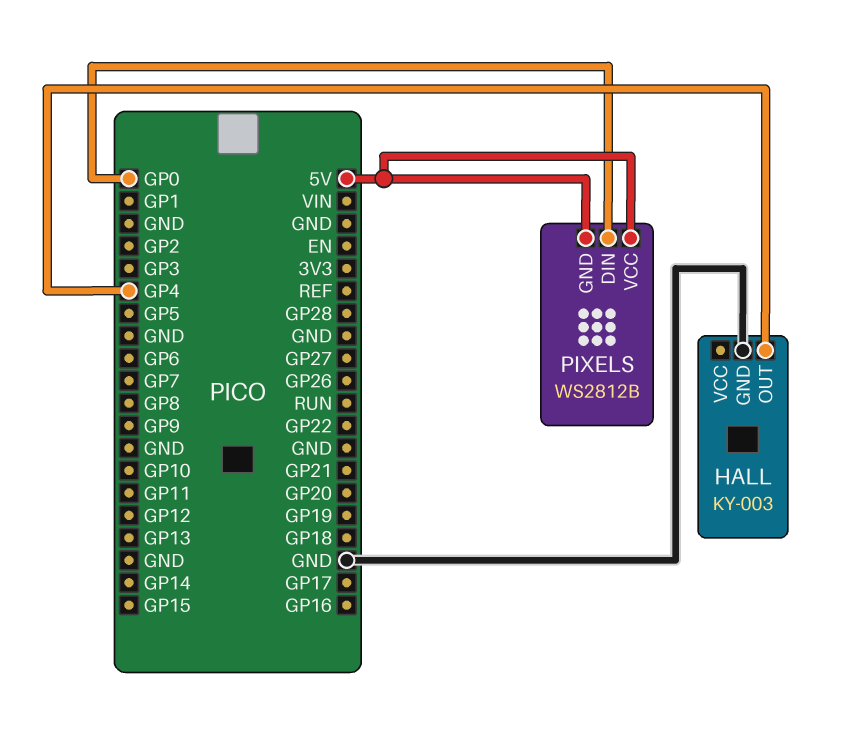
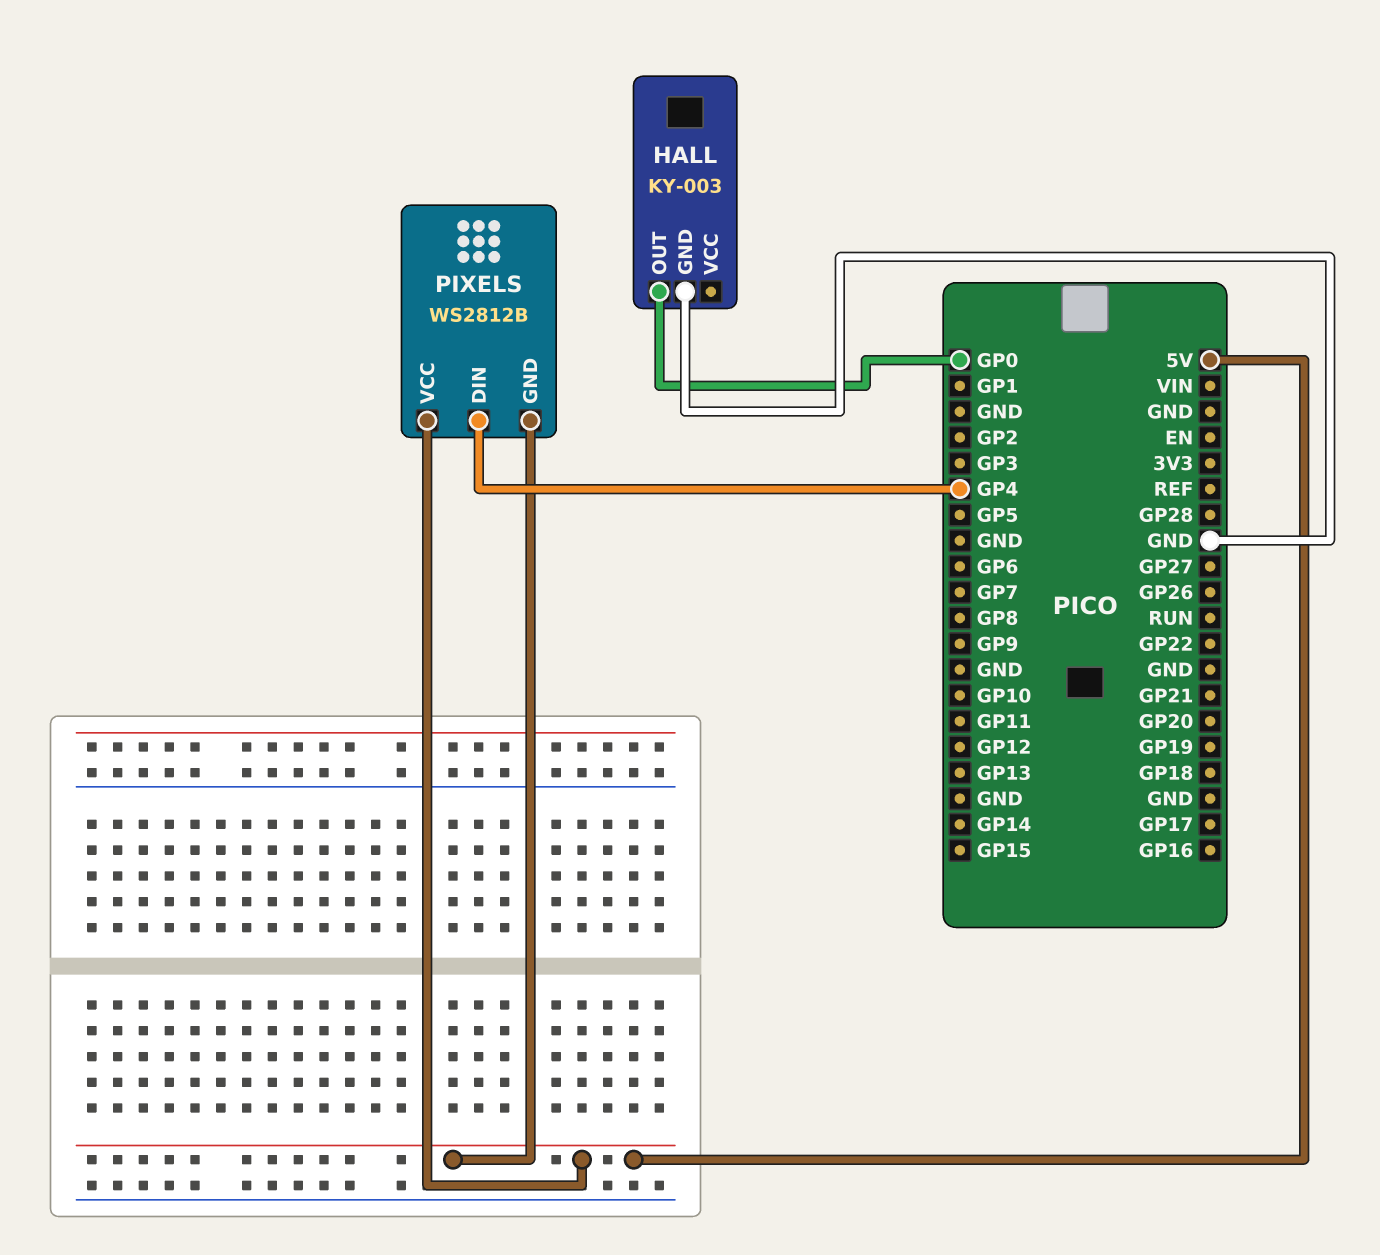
HALL pin OUT: GP4 -> GP0
PIXELS pin DIN: GP0 -> GP4

